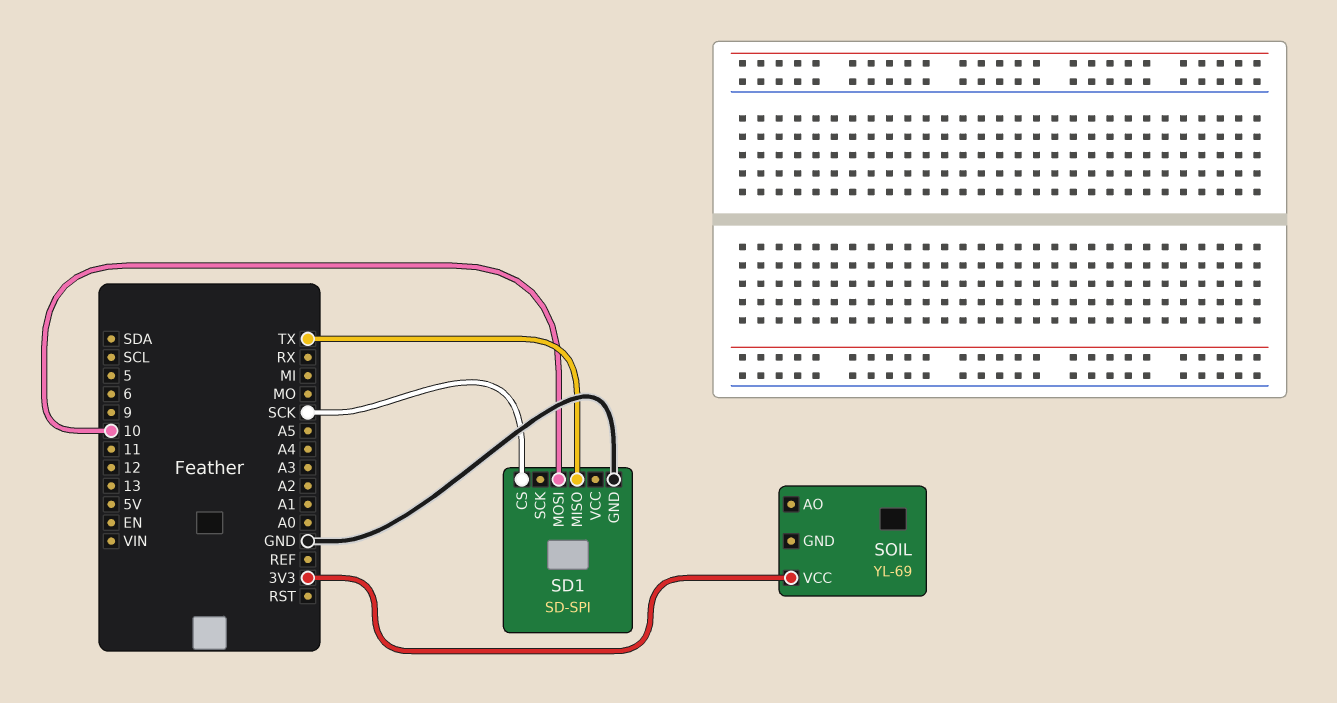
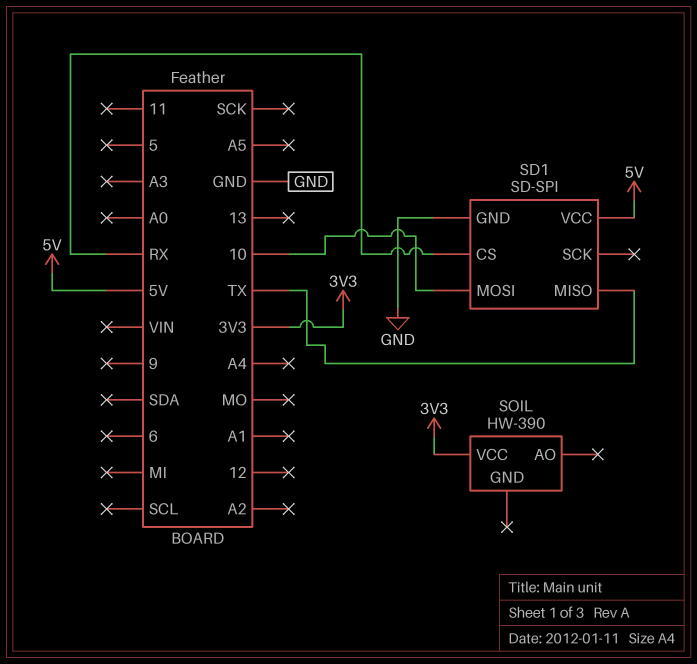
SD1 pin CS: SCK -> RX
SD1 pin VCC: none -> 5V
SOIL: YL-69 -> HW-390

